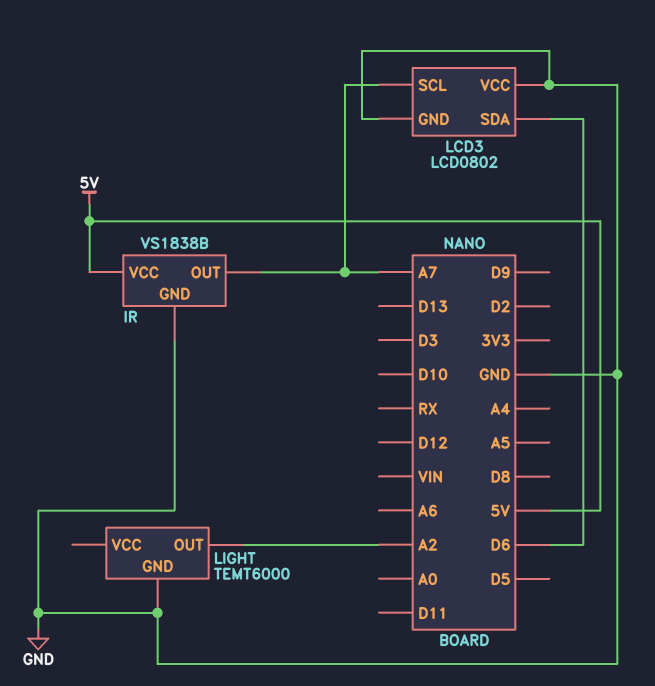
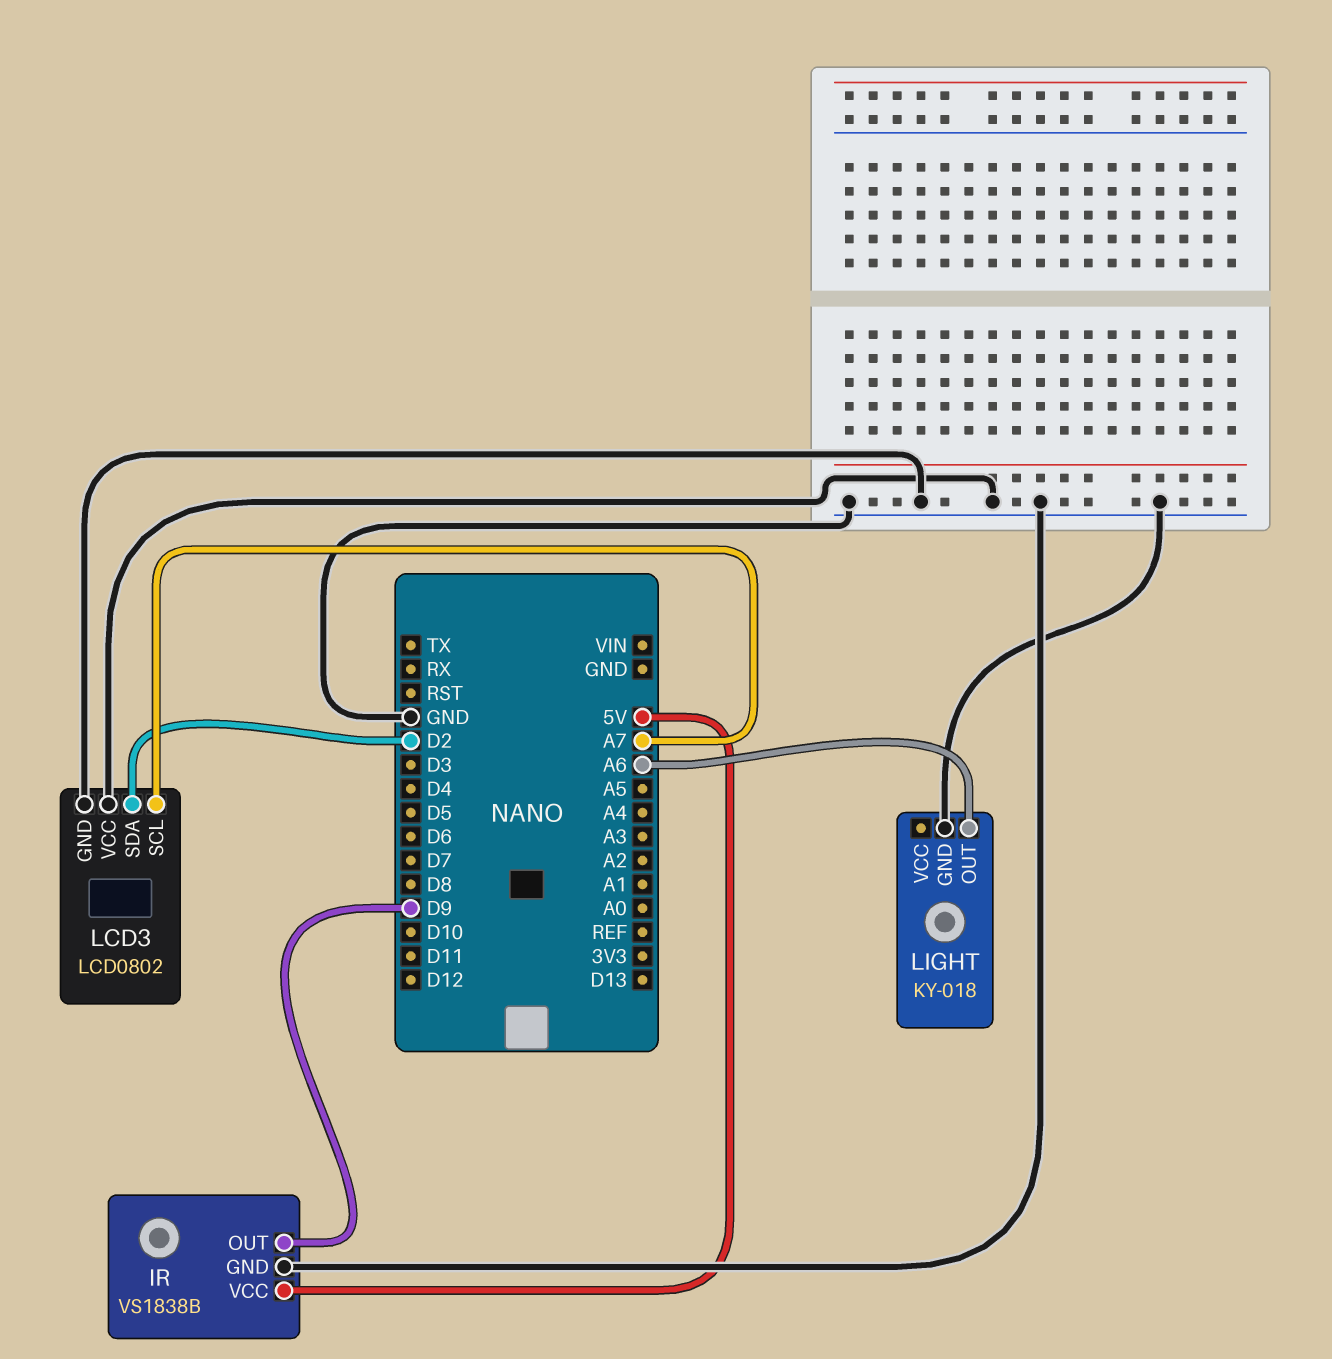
IR pin OUT: A7 -> D9
LCD3 pin SDA: D6 -> D2
LIGHT: TEMT6000 -> KY-018
LIGHT pin OUT: A2 -> A6

